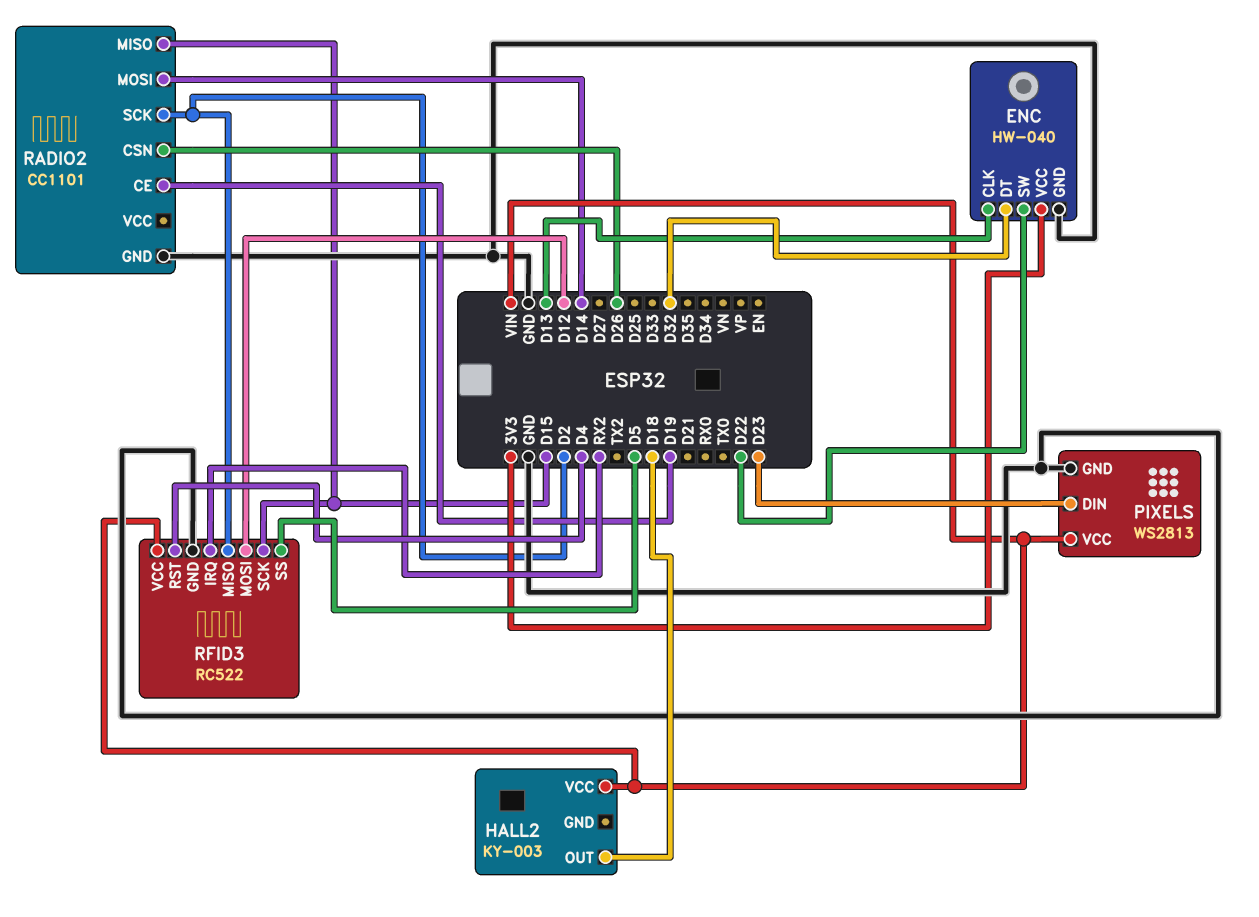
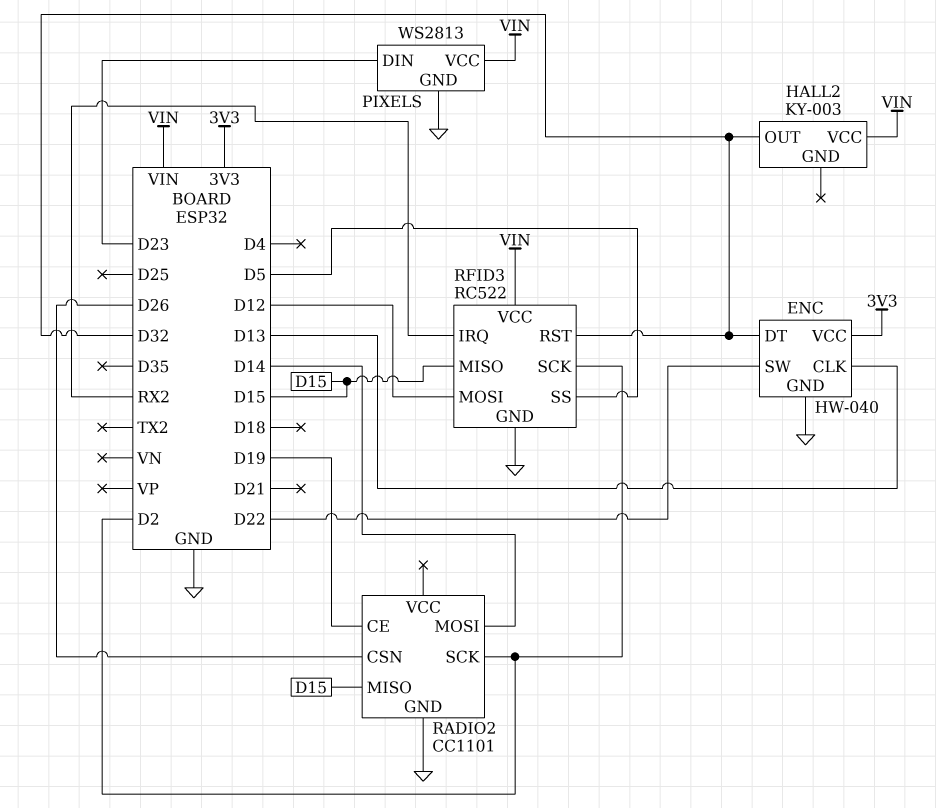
HALL2 pin OUT: D18 -> D32
RFID3 pin MISO: D2 -> D15
RFID3 pin RST: D4 -> D32
RFID3 pin SCK: D15 -> D2

